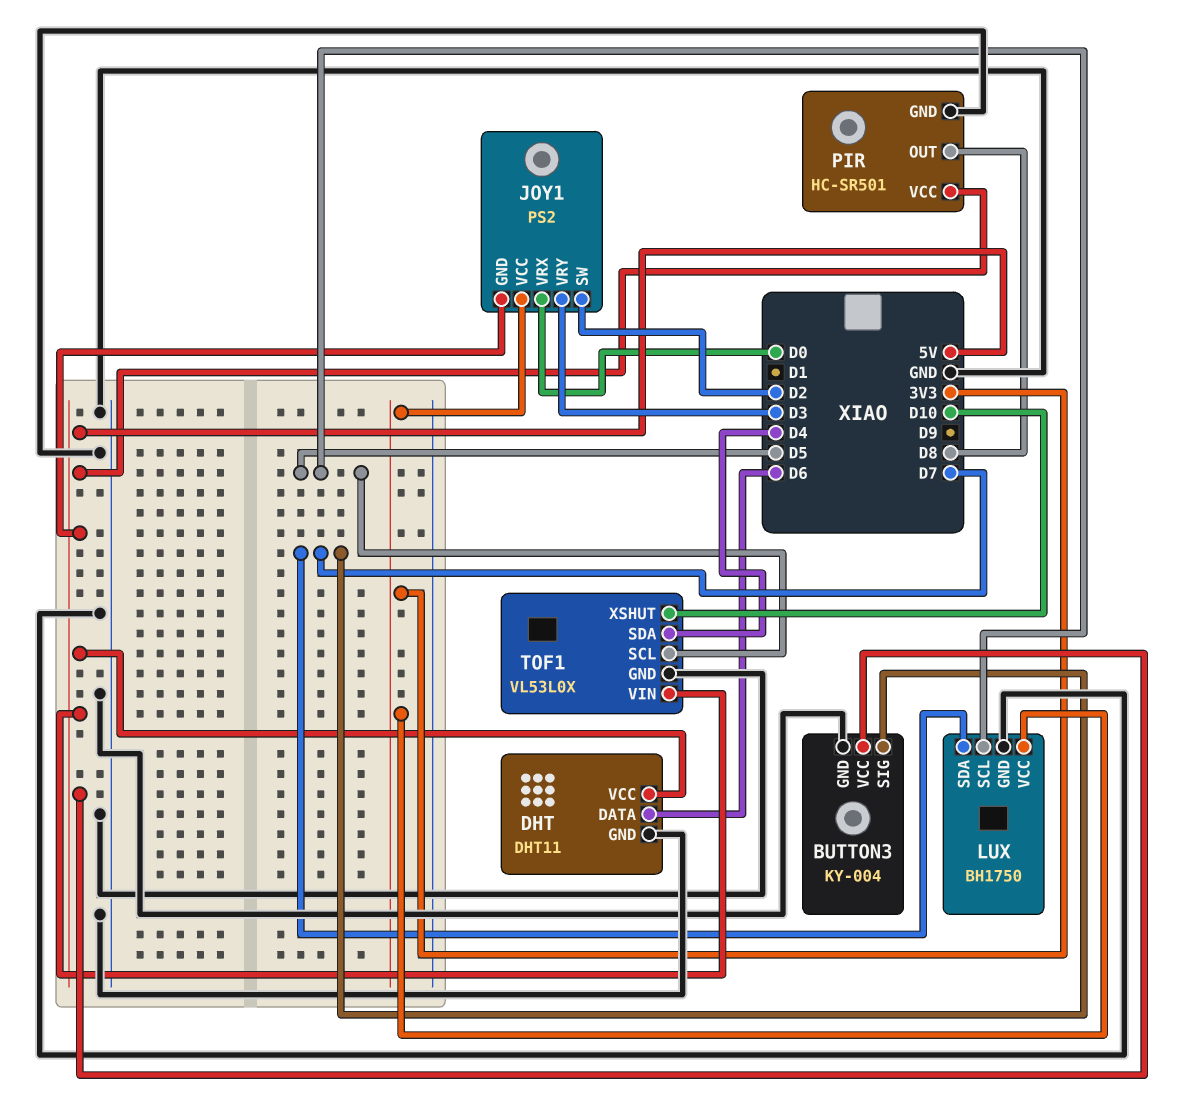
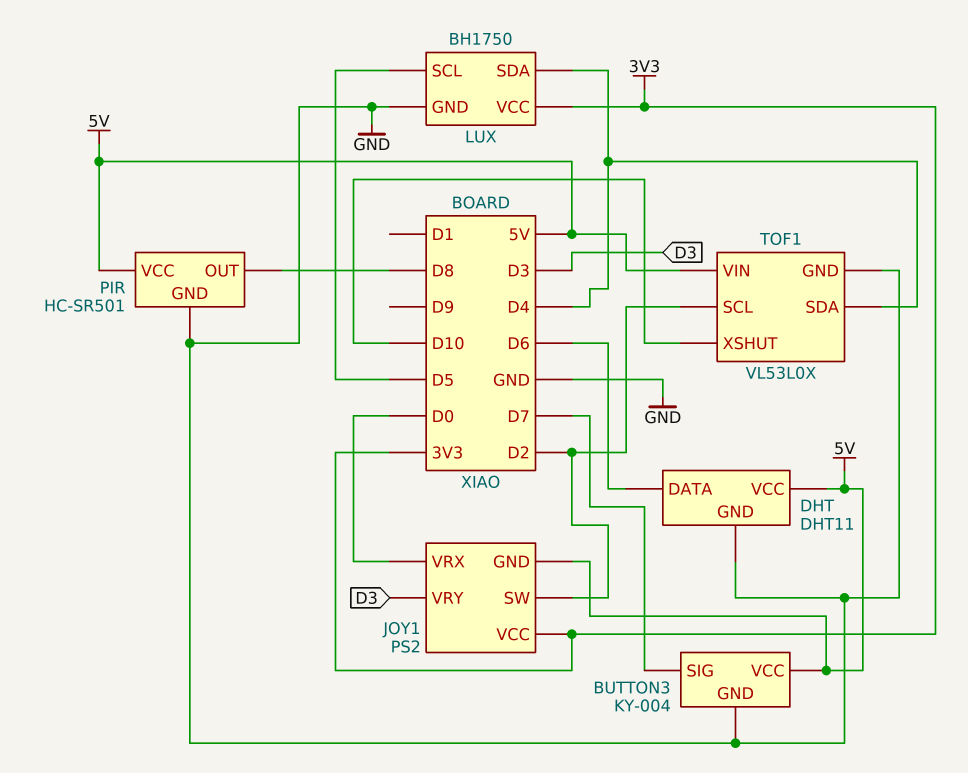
LUX pin SDA: D7 -> D4
TOF1 pin SCL: D5 -> D2

